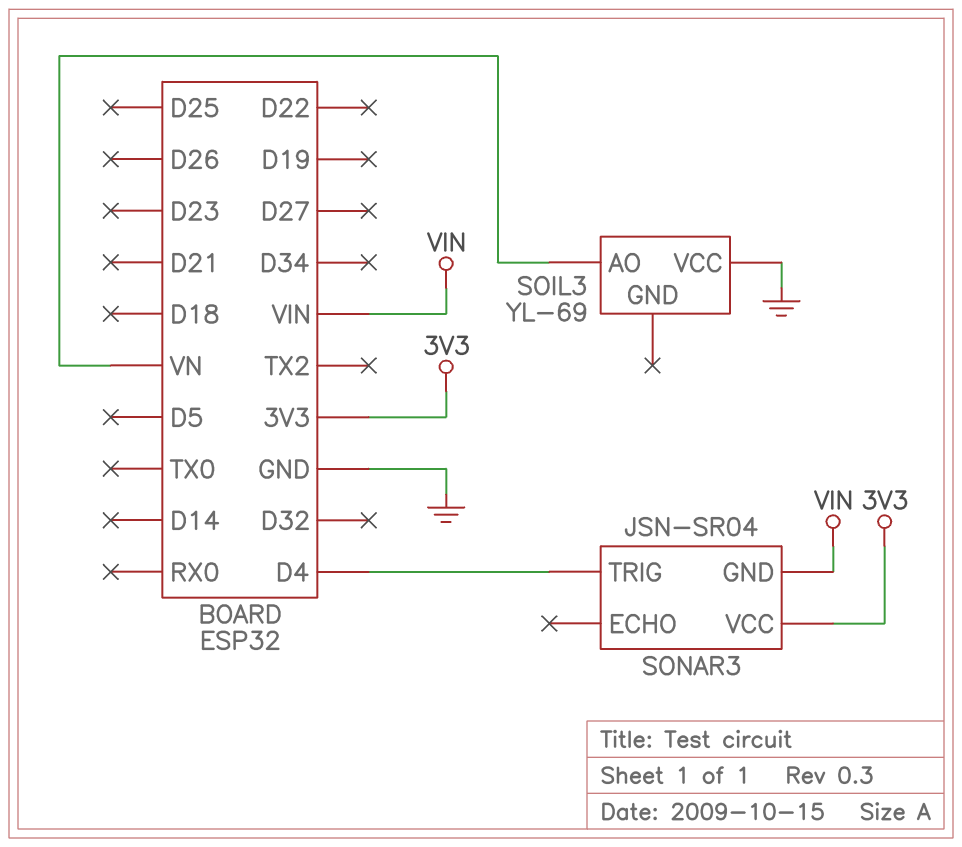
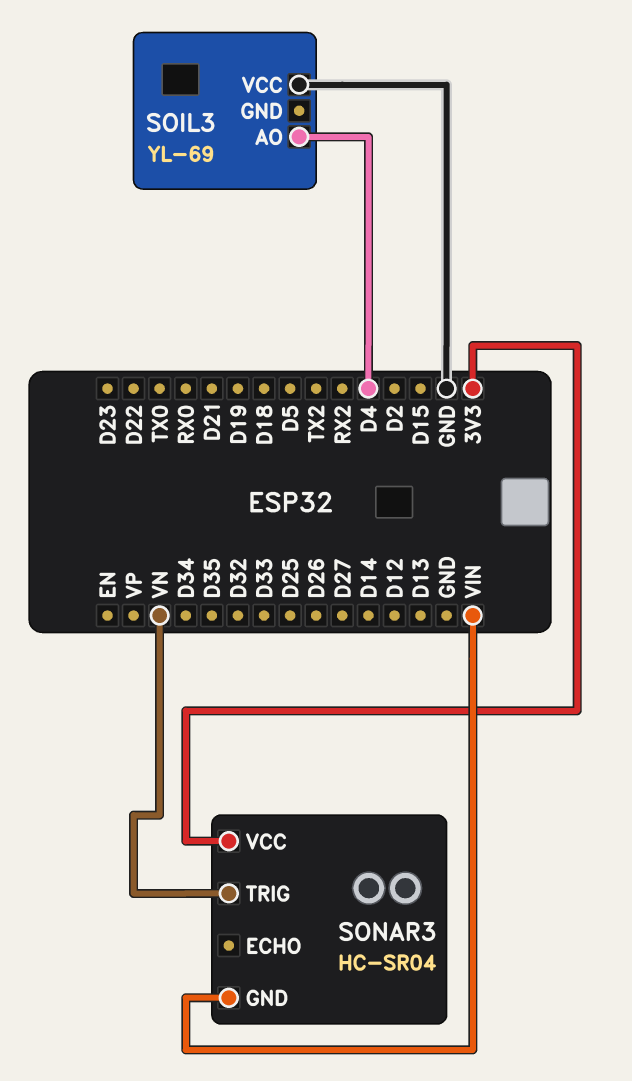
SOIL3 pin AO: VN -> D4
SONAR3: JSN-SR04 -> HC-SR04
SONAR3 pin TRIG: D4 -> VN

